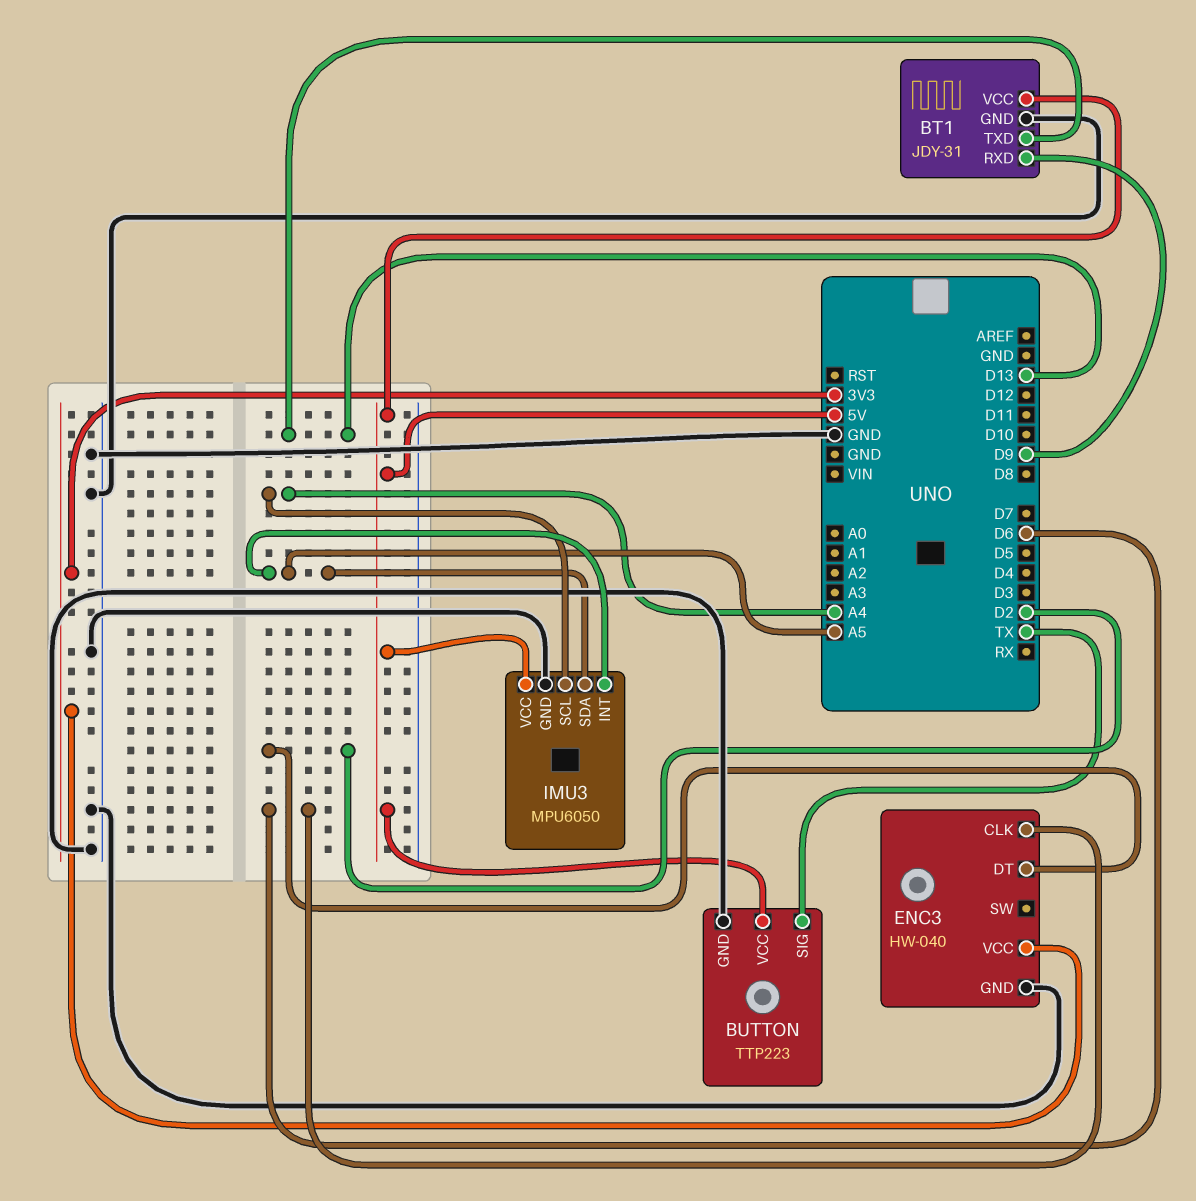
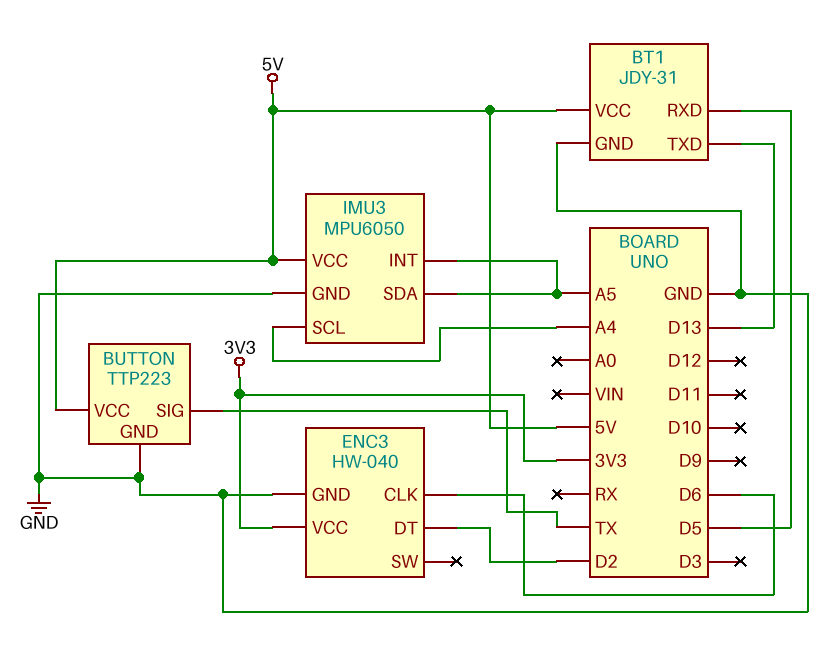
BT1 pin RXD: D9 -> D5

